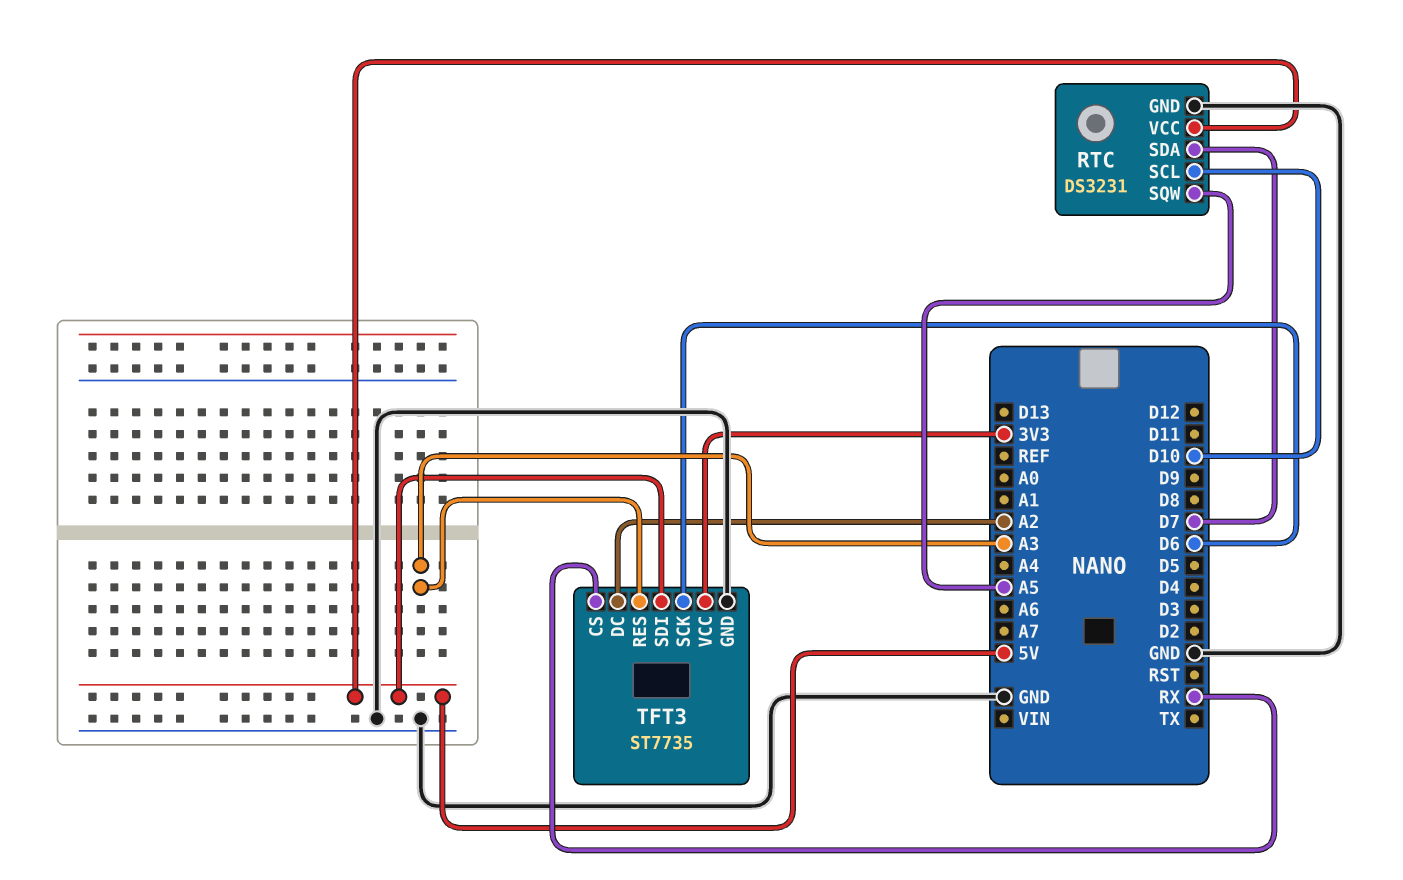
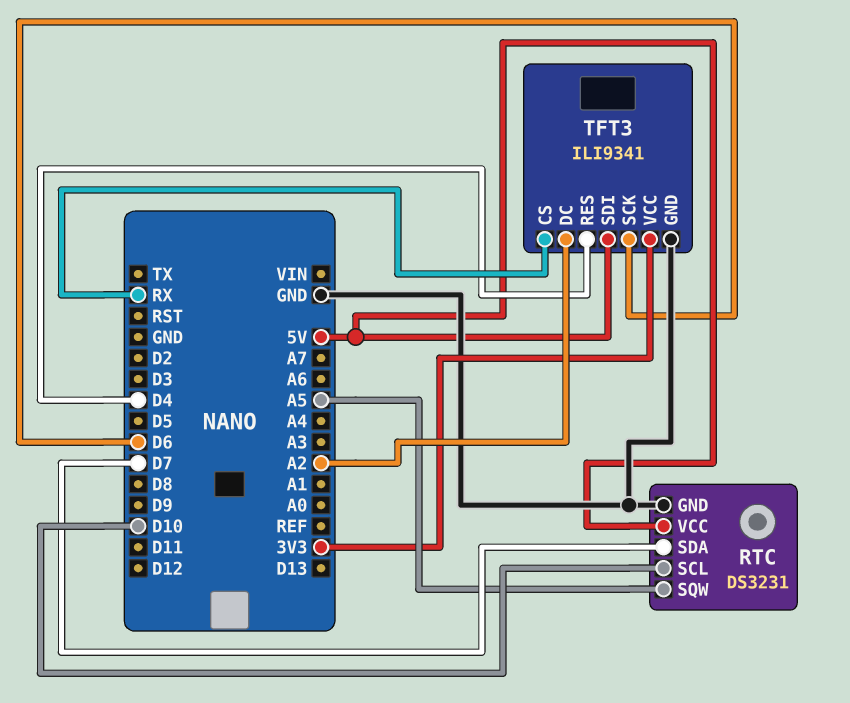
TFT3: ST7735 -> ILI9341
TFT3 pin RES: A3 -> D4

